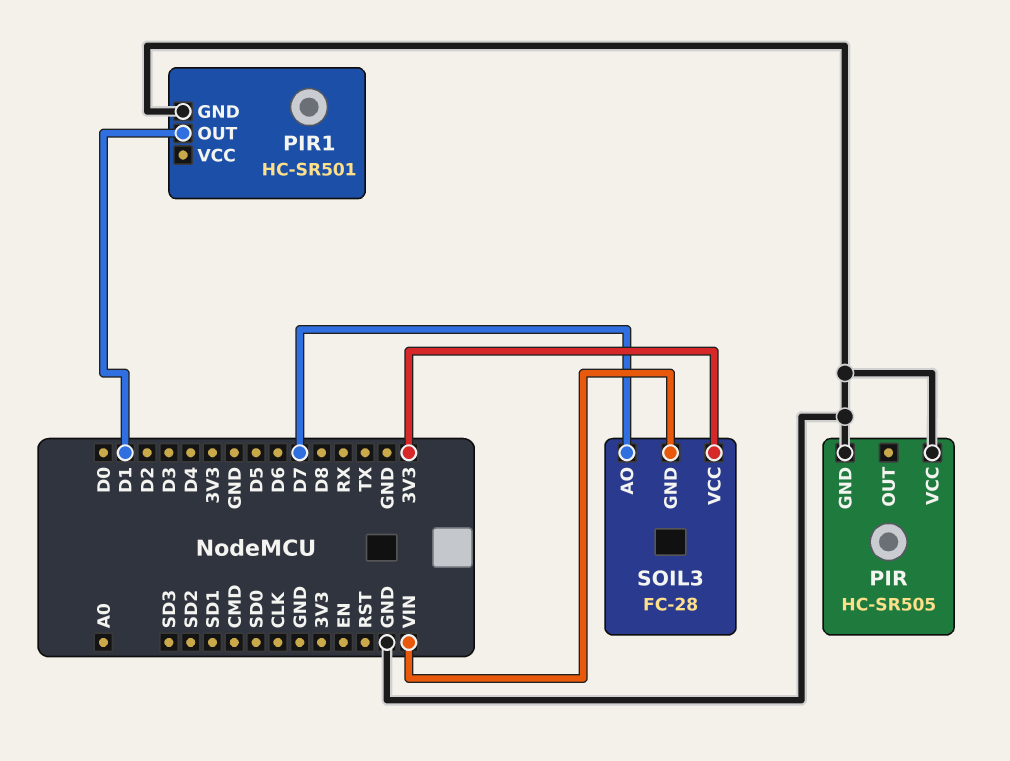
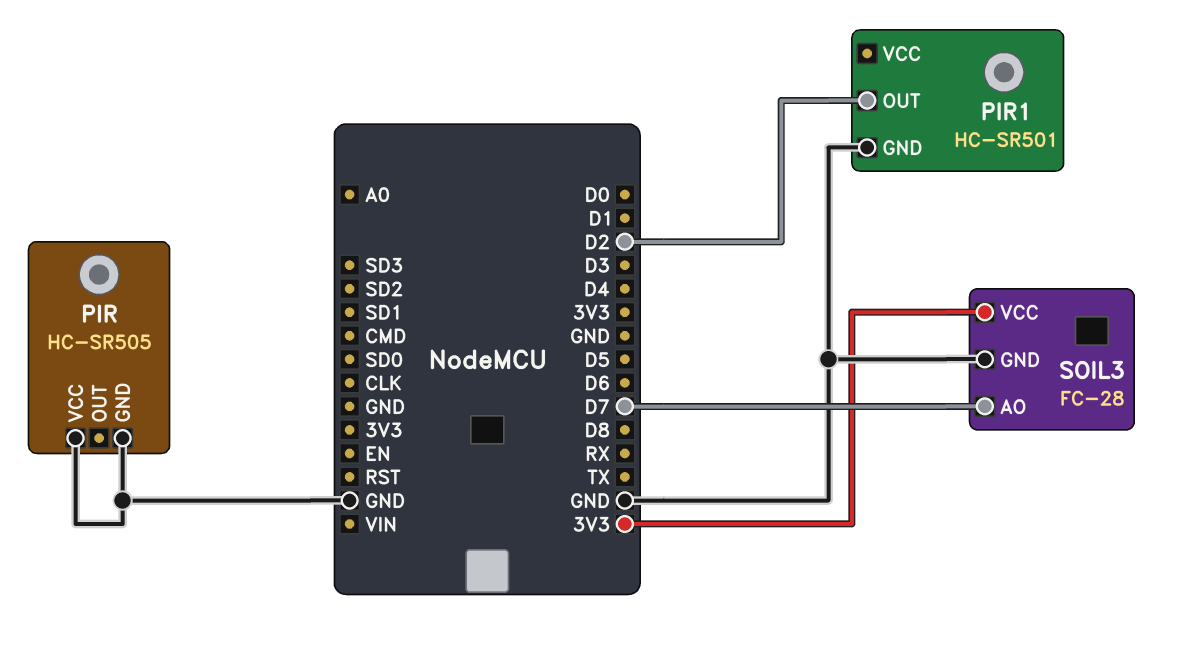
PIR1 pin OUT: D1 -> D2
SOIL3 pin GND: VIN -> GND

